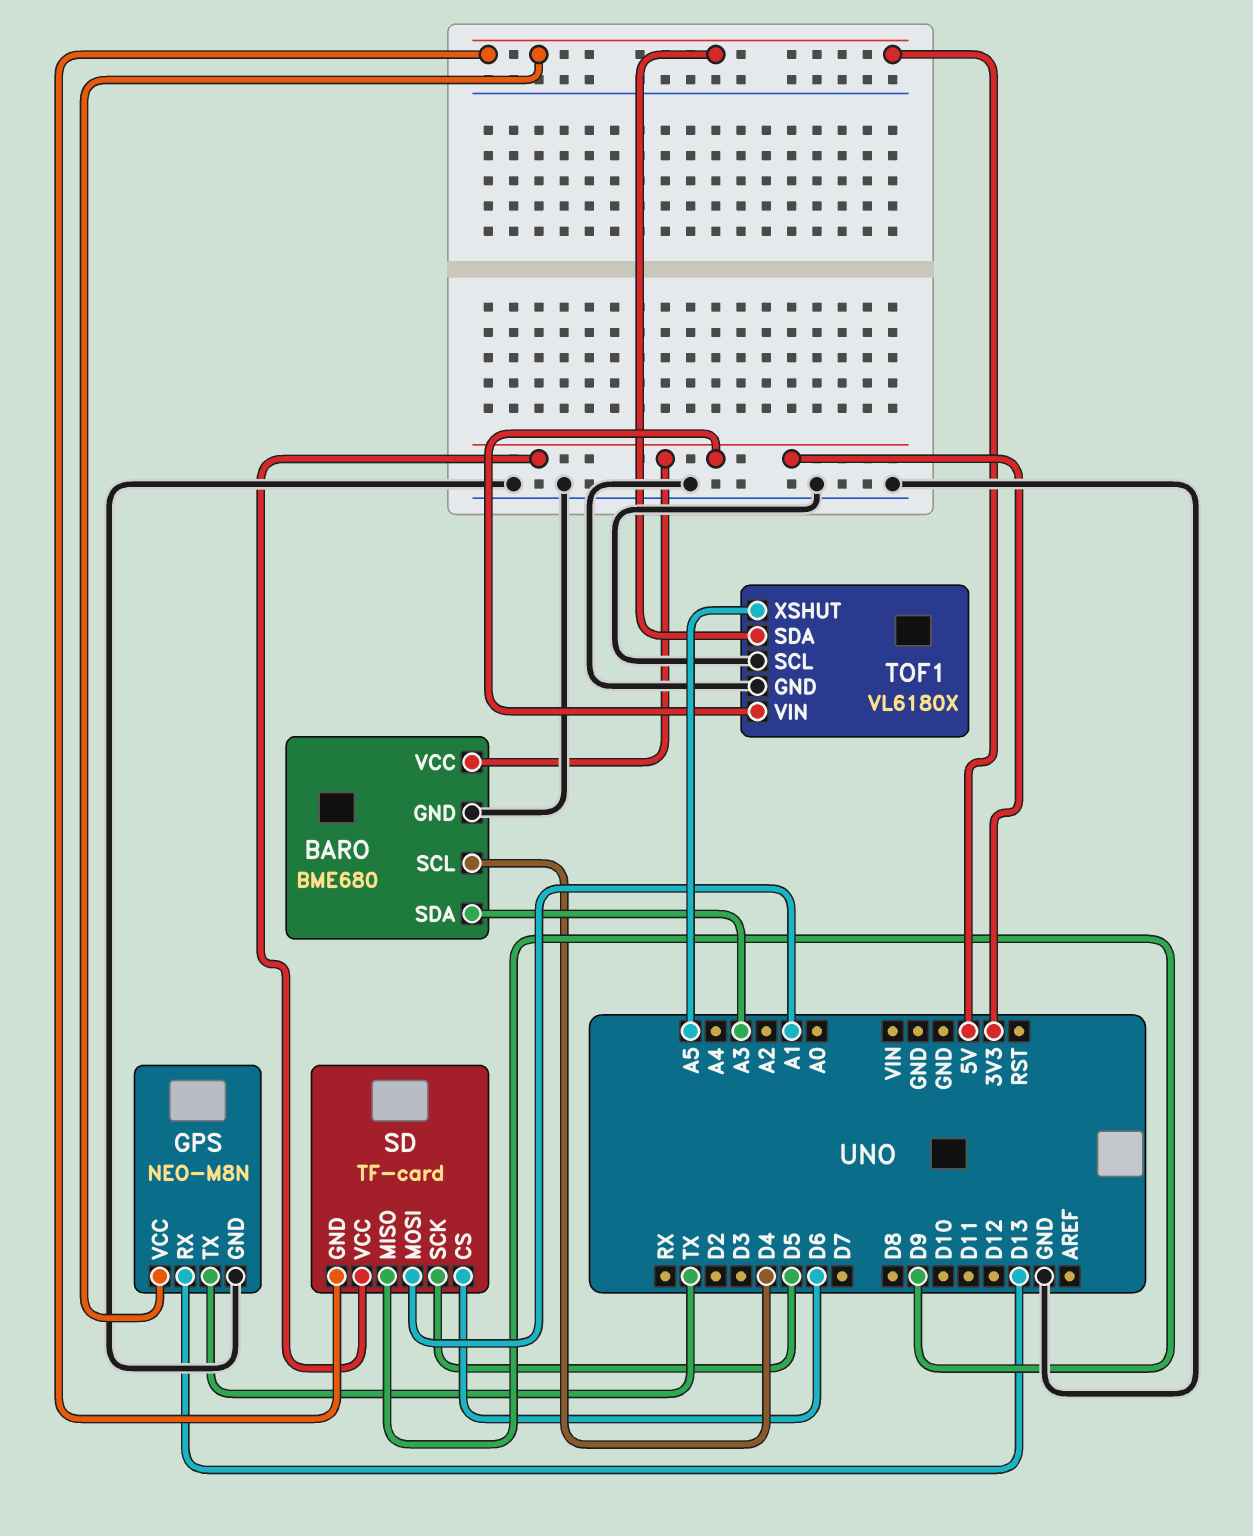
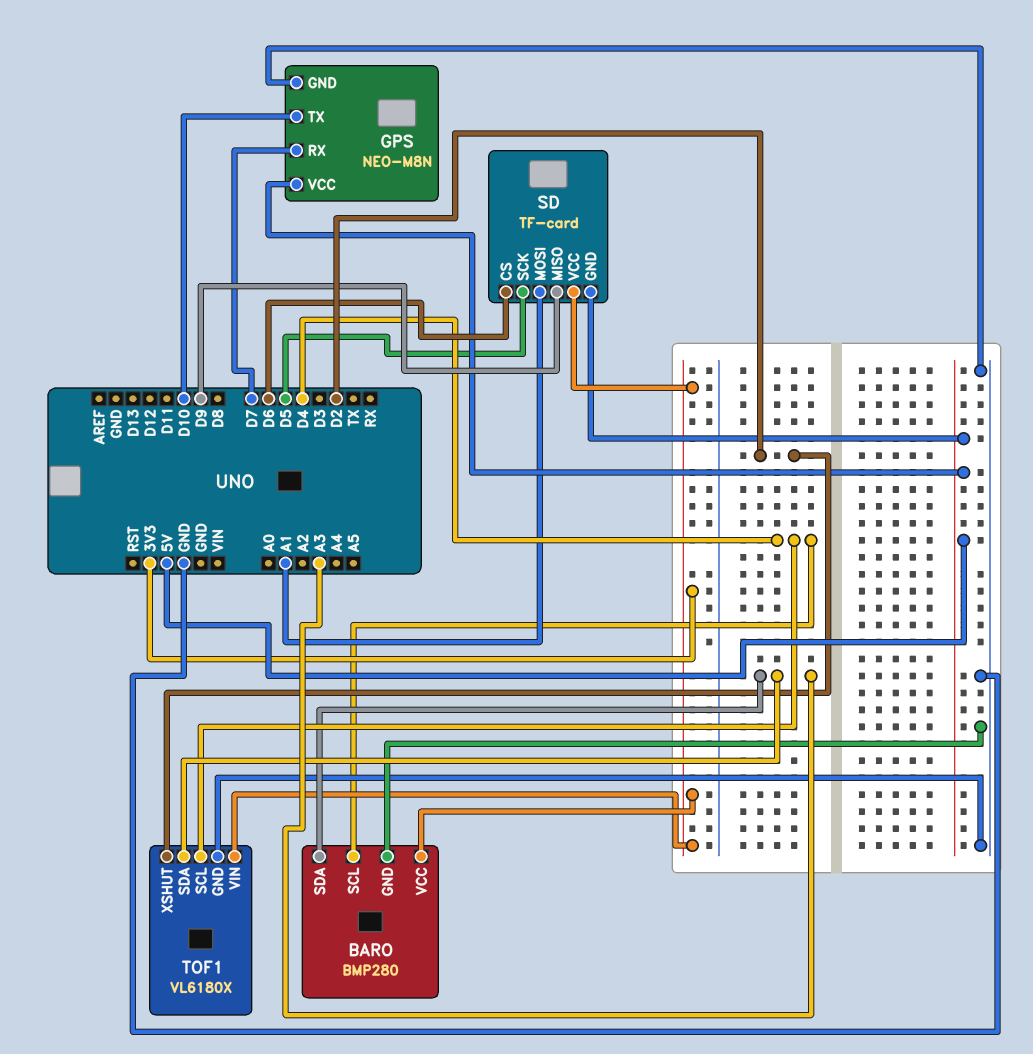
BARO: BME680 -> BMP280
GPS pin RX: D13 -> D7
GPS pin TX: TX -> D10
TOF1 pin SCL: GND -> D4
TOF1 pin SDA: 5V -> A3
TOF1 pin XSHUT: A5 -> D2

